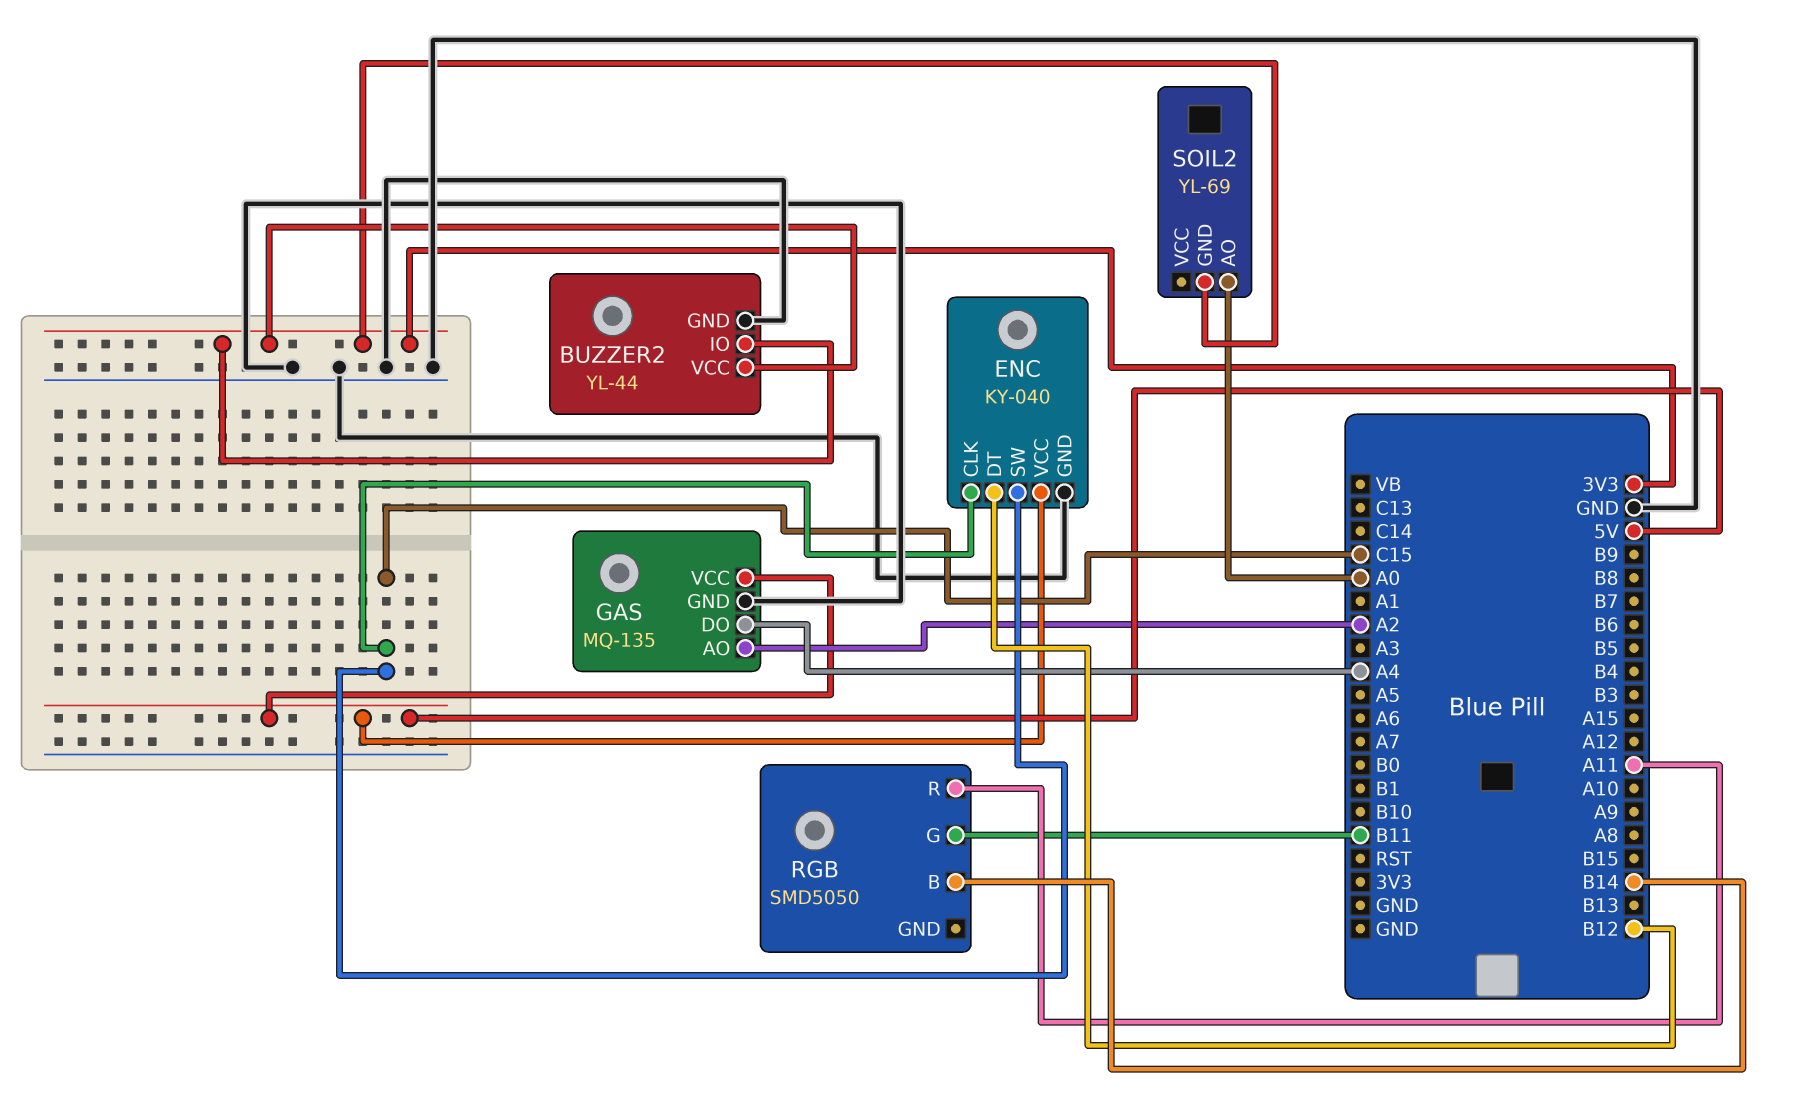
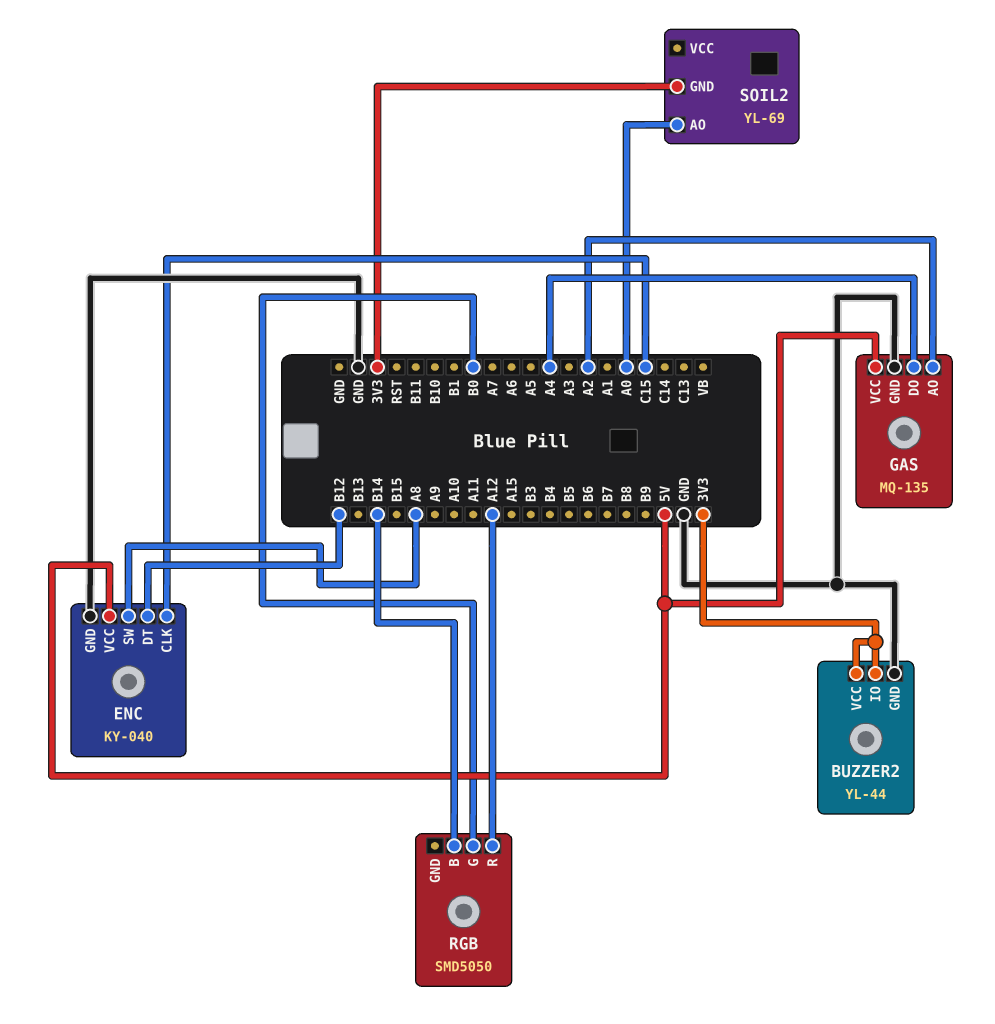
ENC pin SW: C15 -> A8
RGB pin G: B11 -> B0
RGB pin R: A11 -> A12

